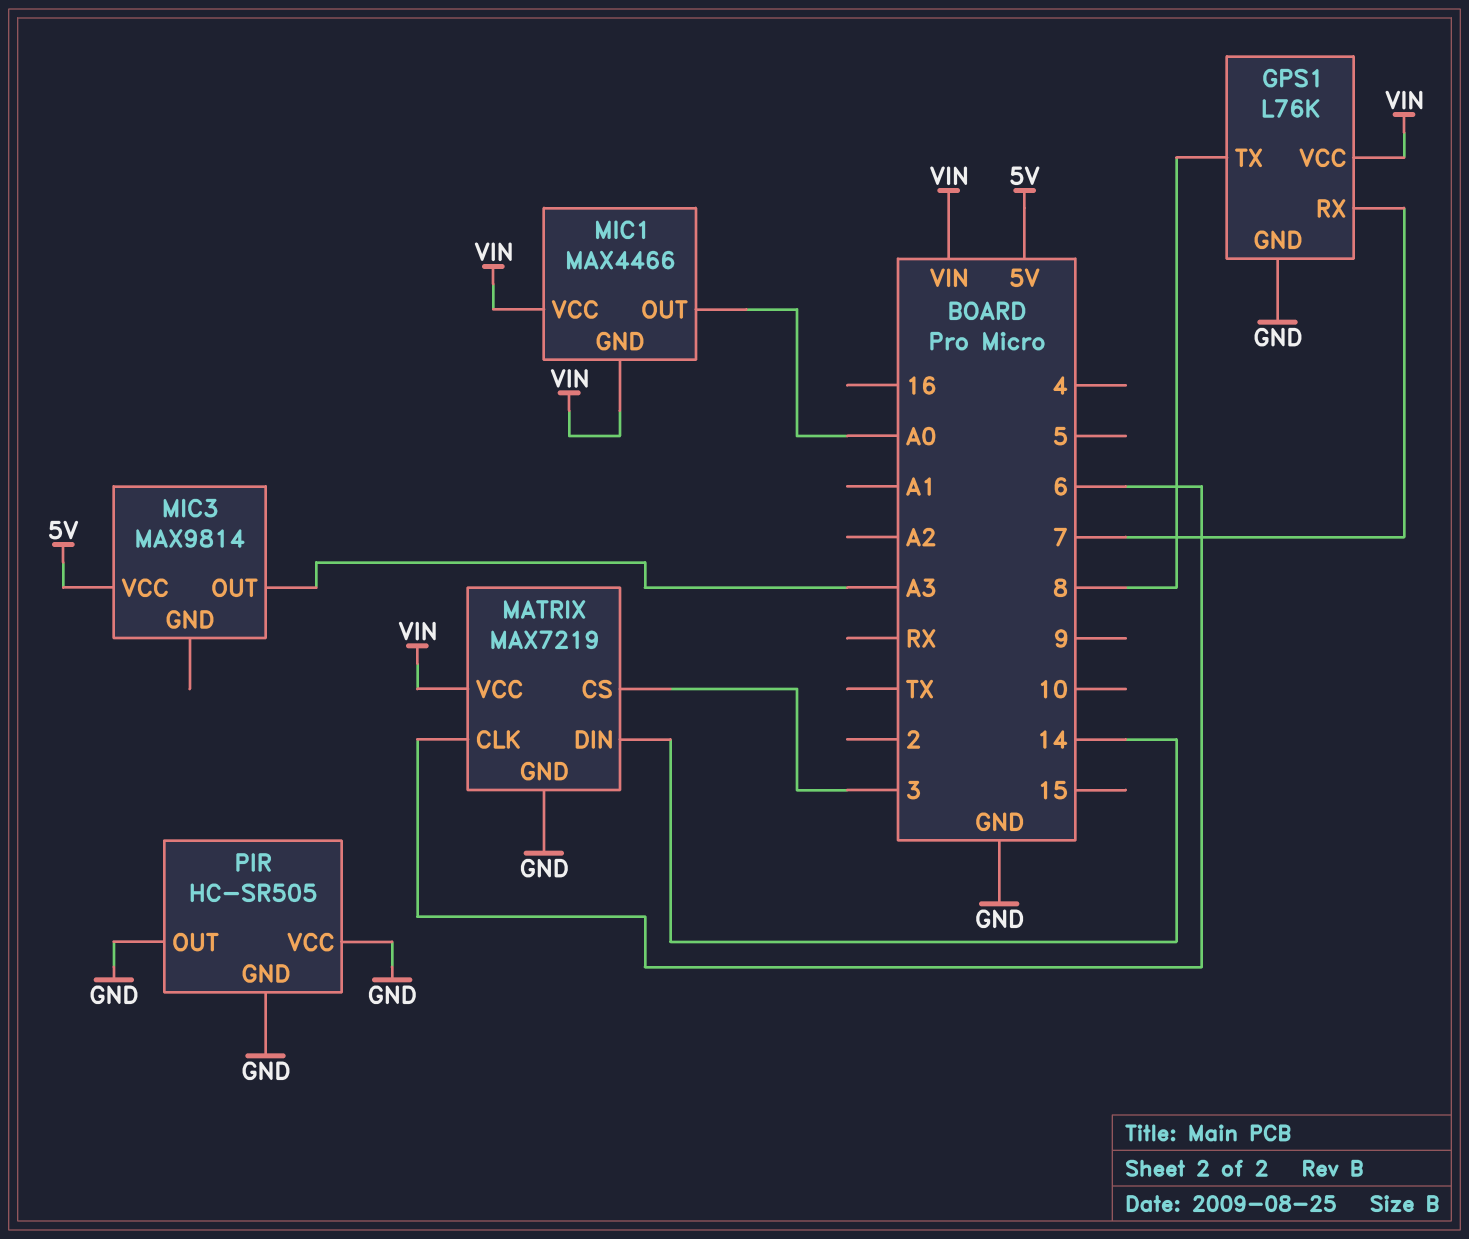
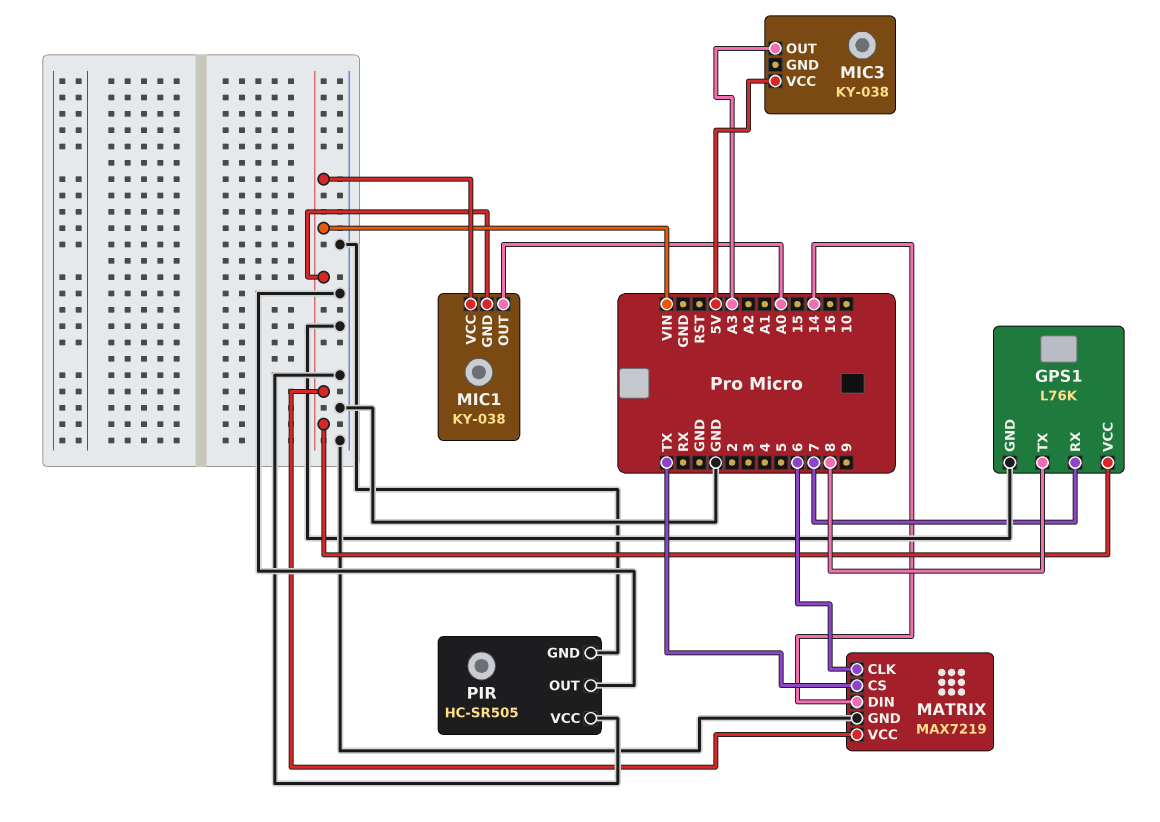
MATRIX pin CS: 3 -> TX
MIC1: MAX4466 -> KY-038
MIC3: MAX9814 -> KY-038

